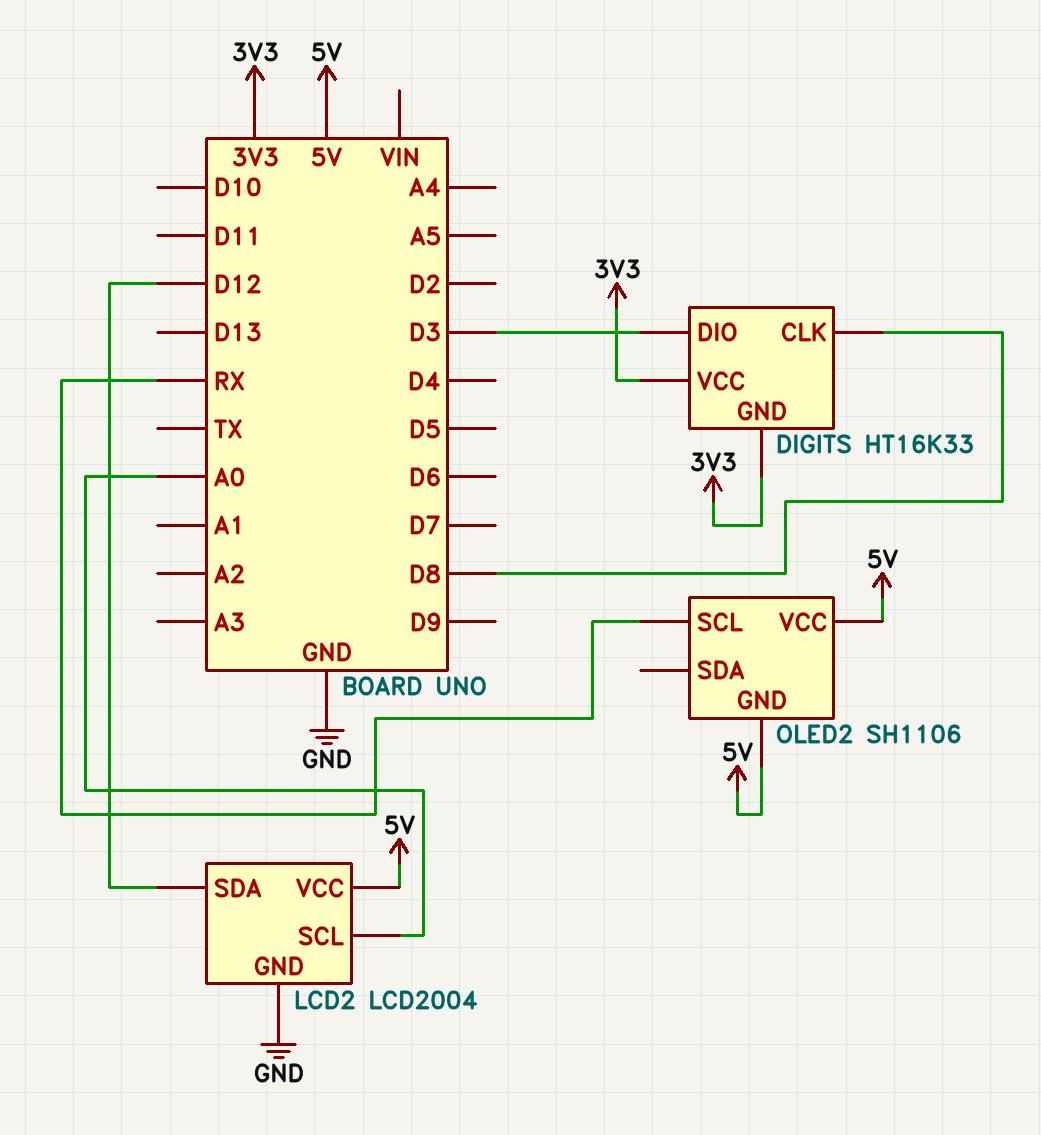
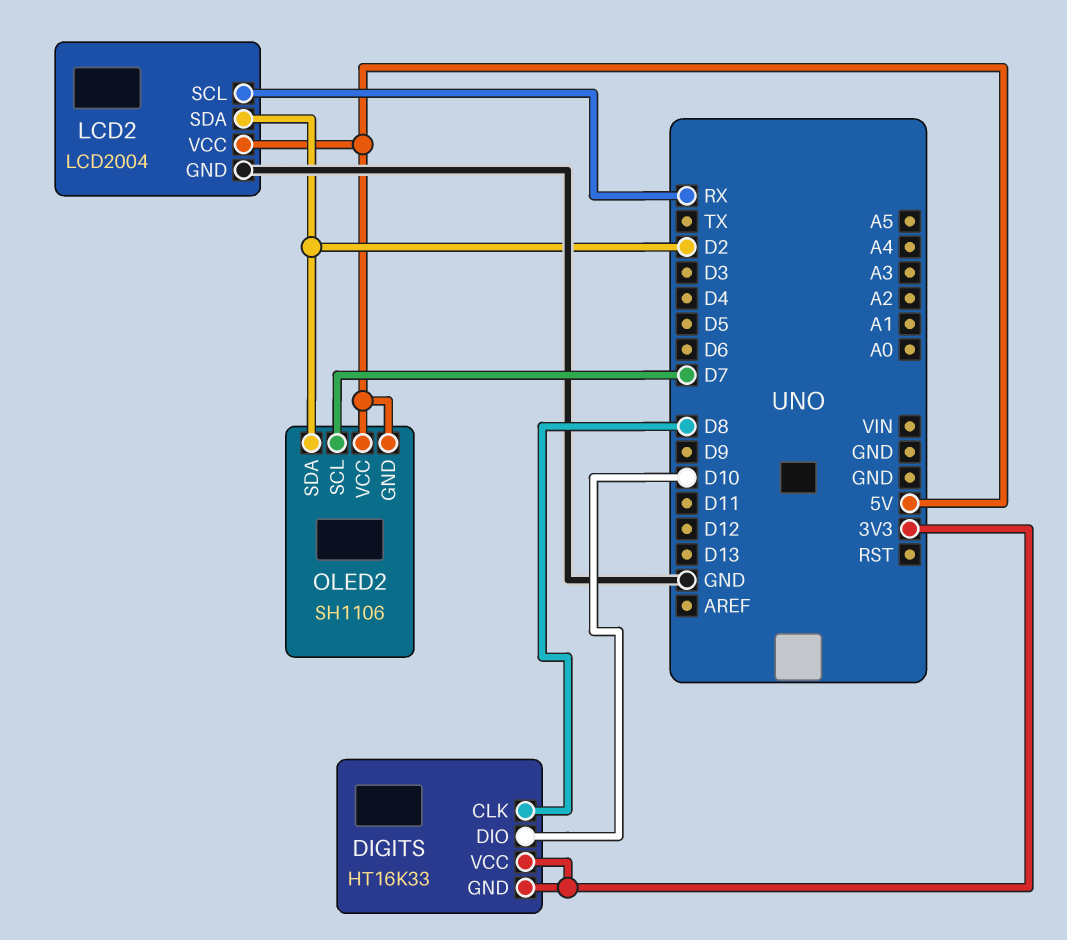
DIGITS pin DIO: D3 -> D10
LCD2 pin SCL: A0 -> RX
LCD2 pin SDA: D12 -> D2
OLED2 pin SCL: RX -> D7
OLED2 pin SDA: none -> D2

